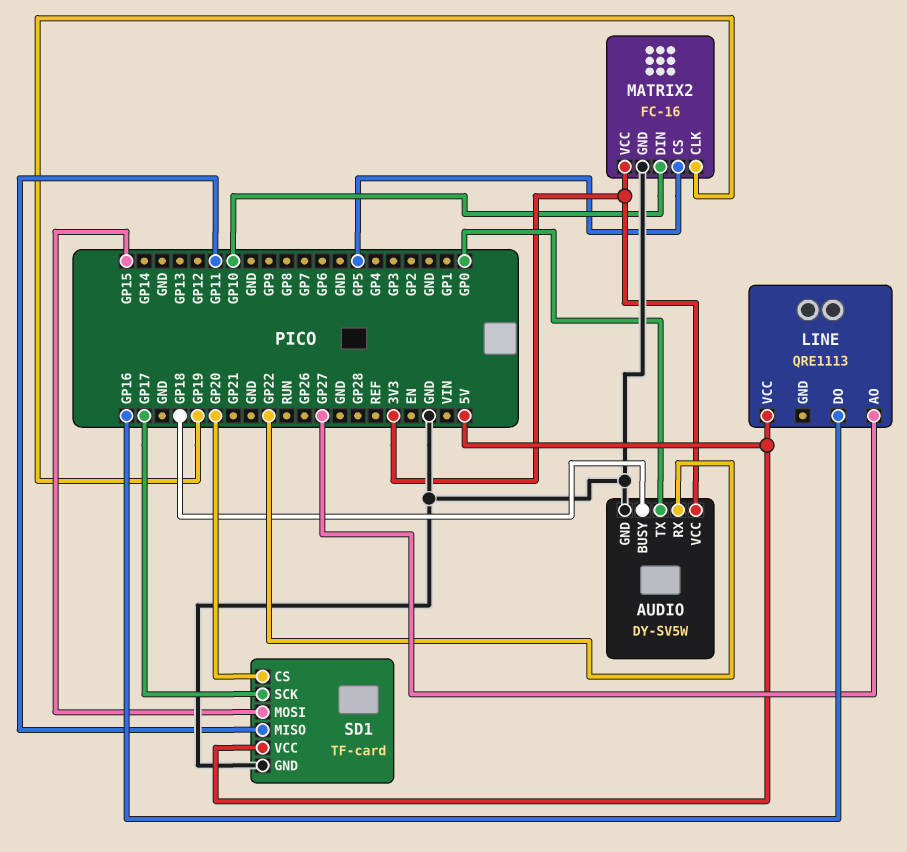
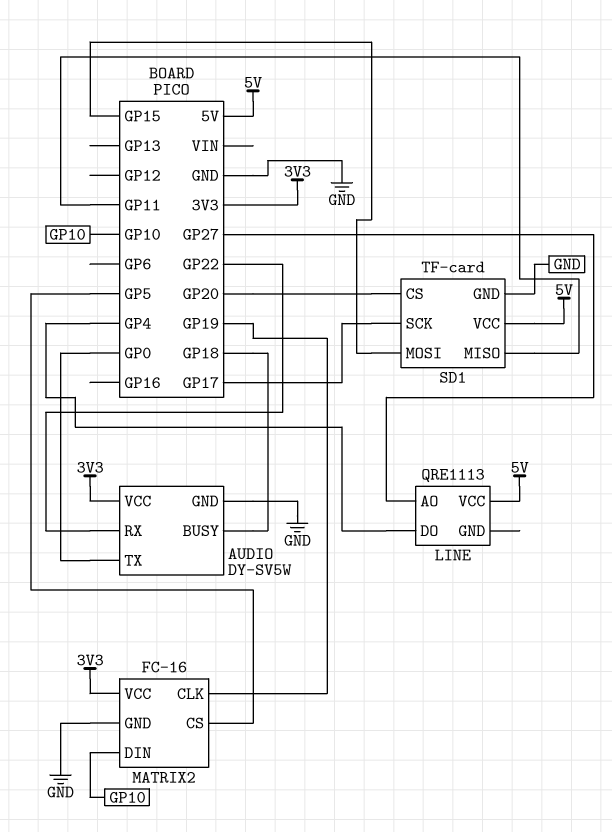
LINE pin DO: GP16 -> GP4

